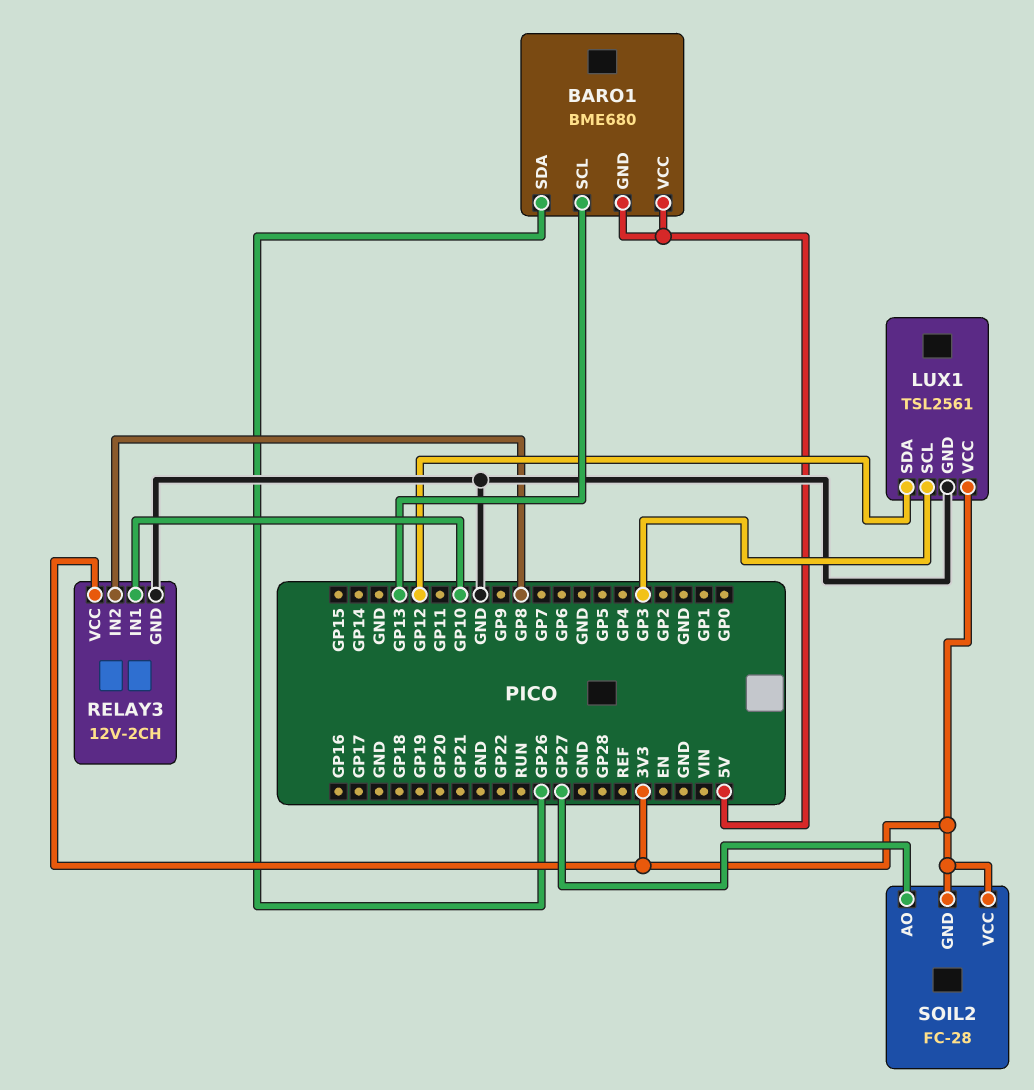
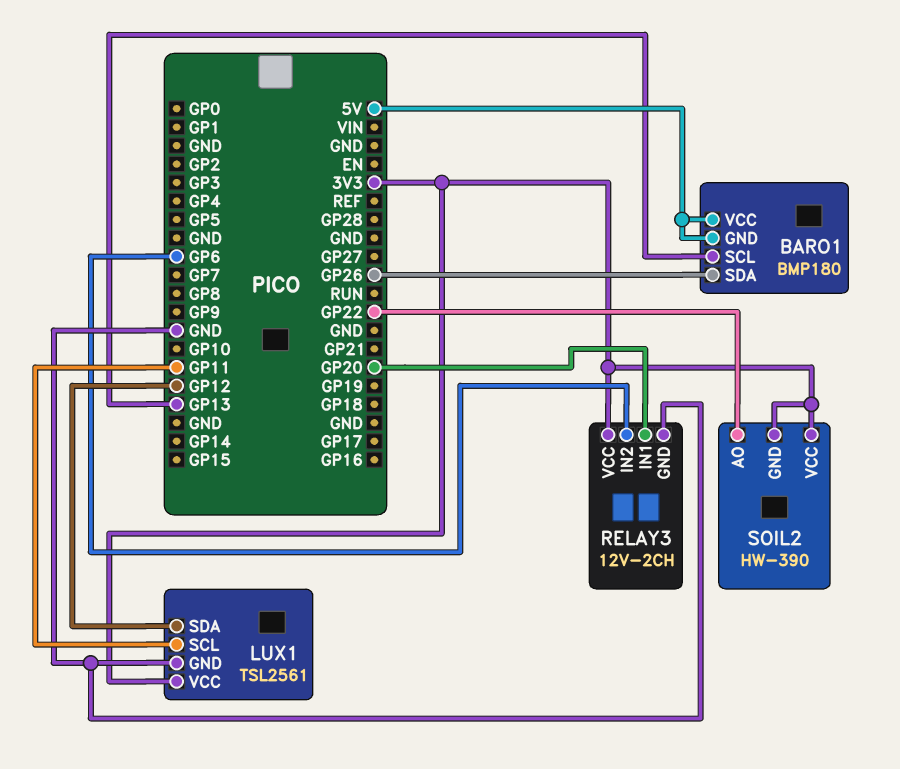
BARO1: BME680 -> BMP180
LUX1 pin SCL: GP3 -> GP11
RELAY3 pin IN1: GP10 -> GP20
RELAY3 pin IN2: GP8 -> GP6
SOIL2: FC-28 -> HW-390
SOIL2 pin AO: GP27 -> GP22

